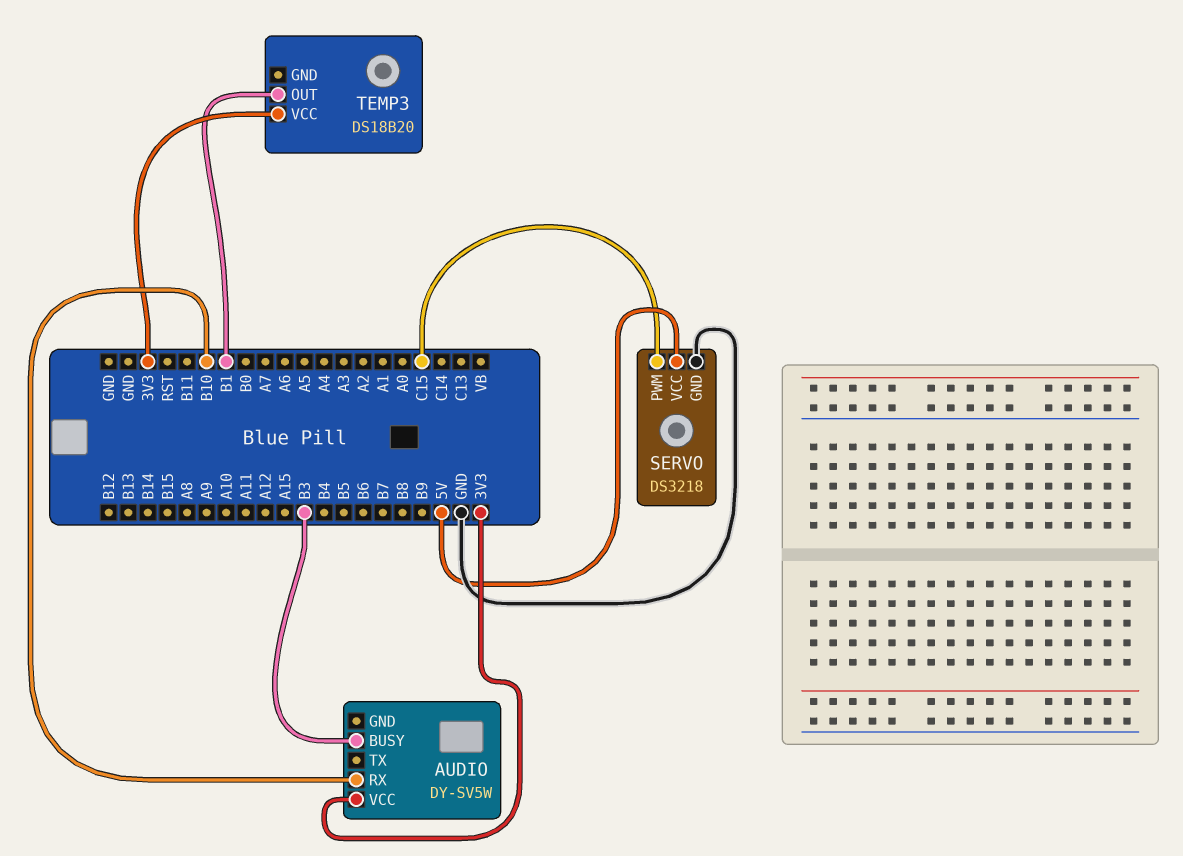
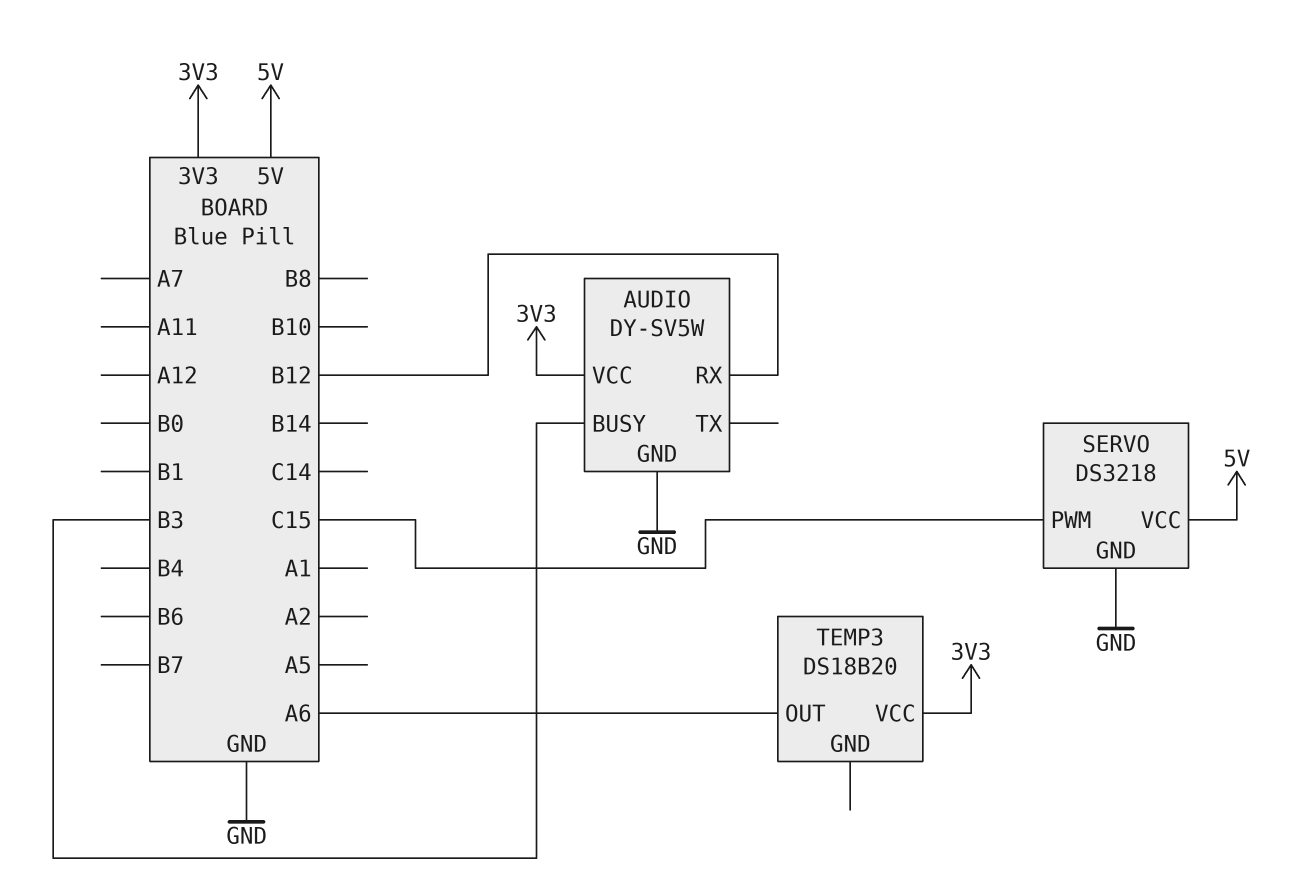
AUDIO pin GND: none -> GND
AUDIO pin RX: B10 -> B12
TEMP3 pin OUT: B1 -> A6

